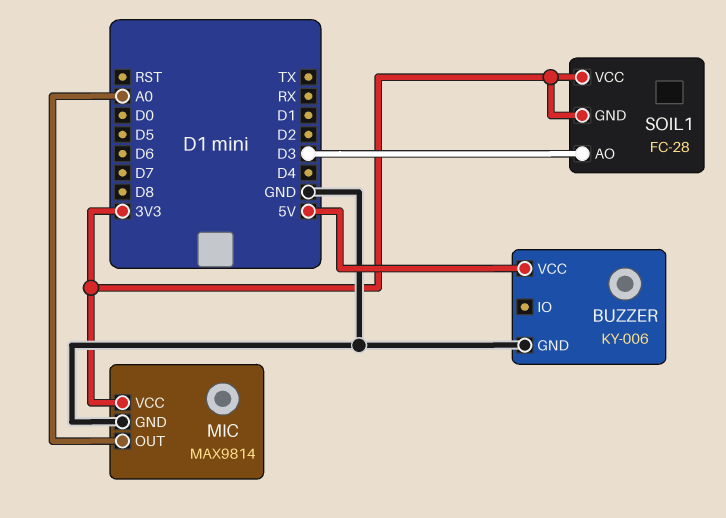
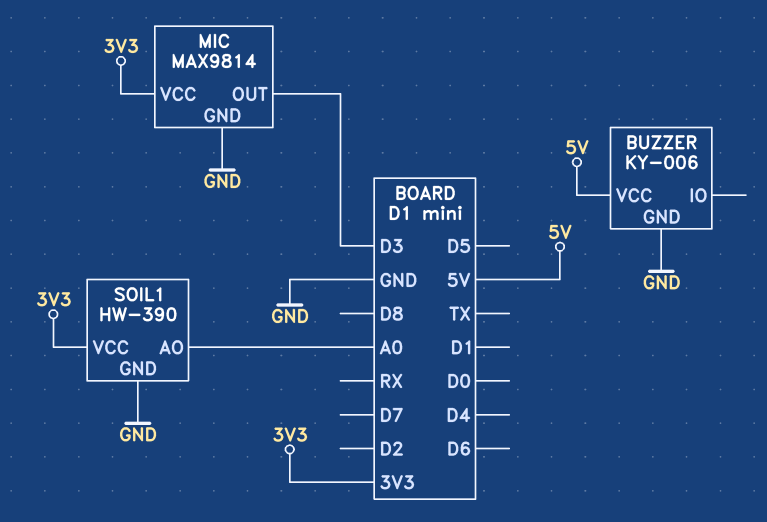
MIC pin OUT: A0 -> D3
SOIL1: FC-28 -> HW-390
SOIL1 pin AO: D3 -> A0
SOIL1 pin GND: 3V3 -> GND

